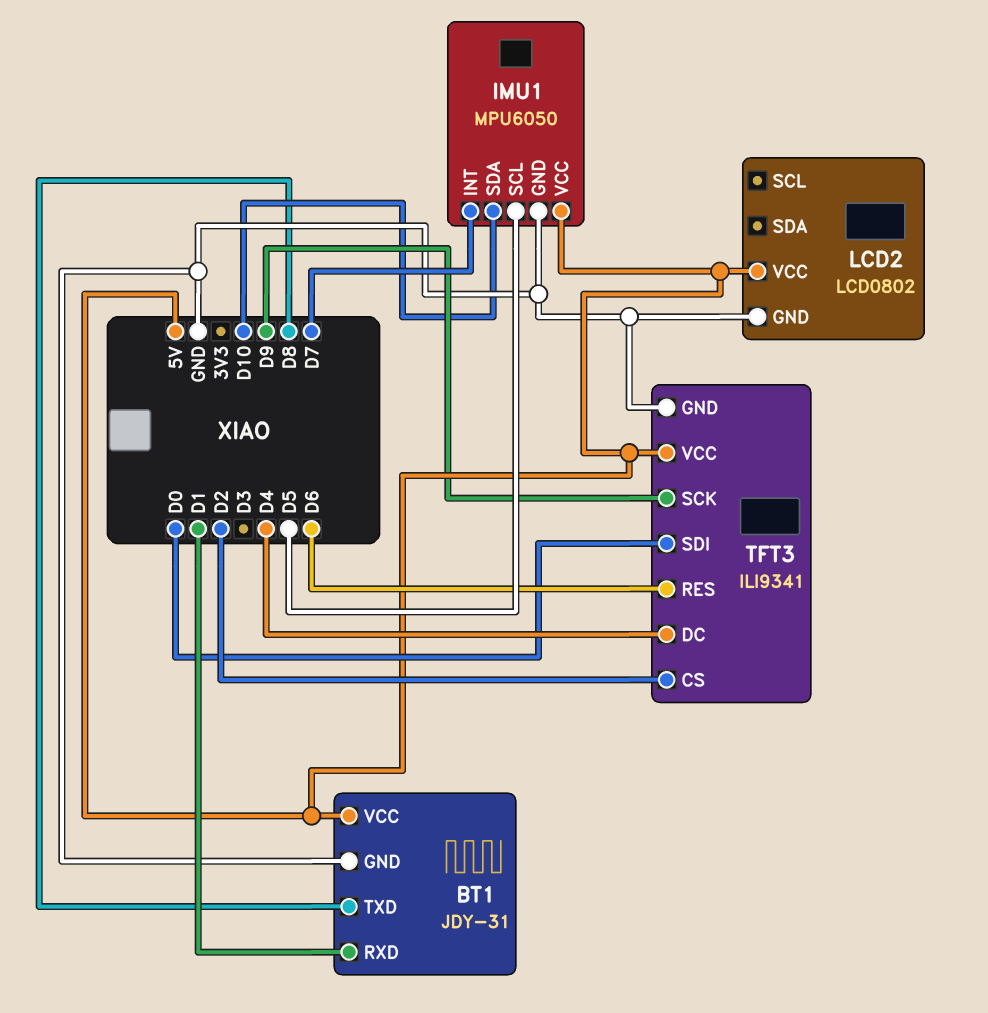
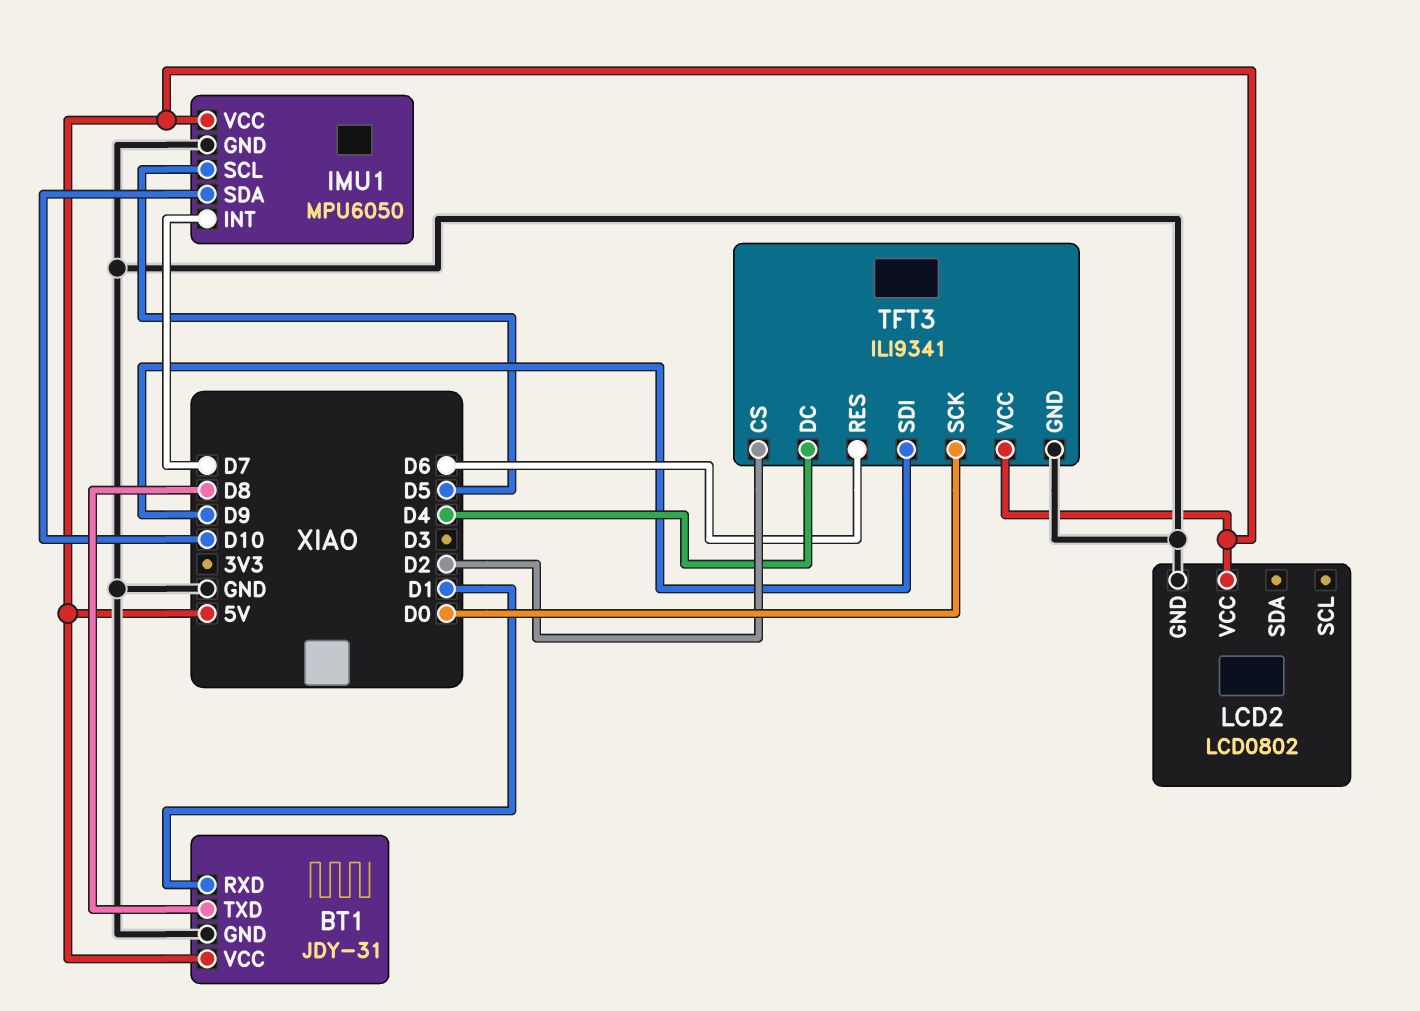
TFT3 pin SCK: D9 -> D0
TFT3 pin SDI: D0 -> D9

